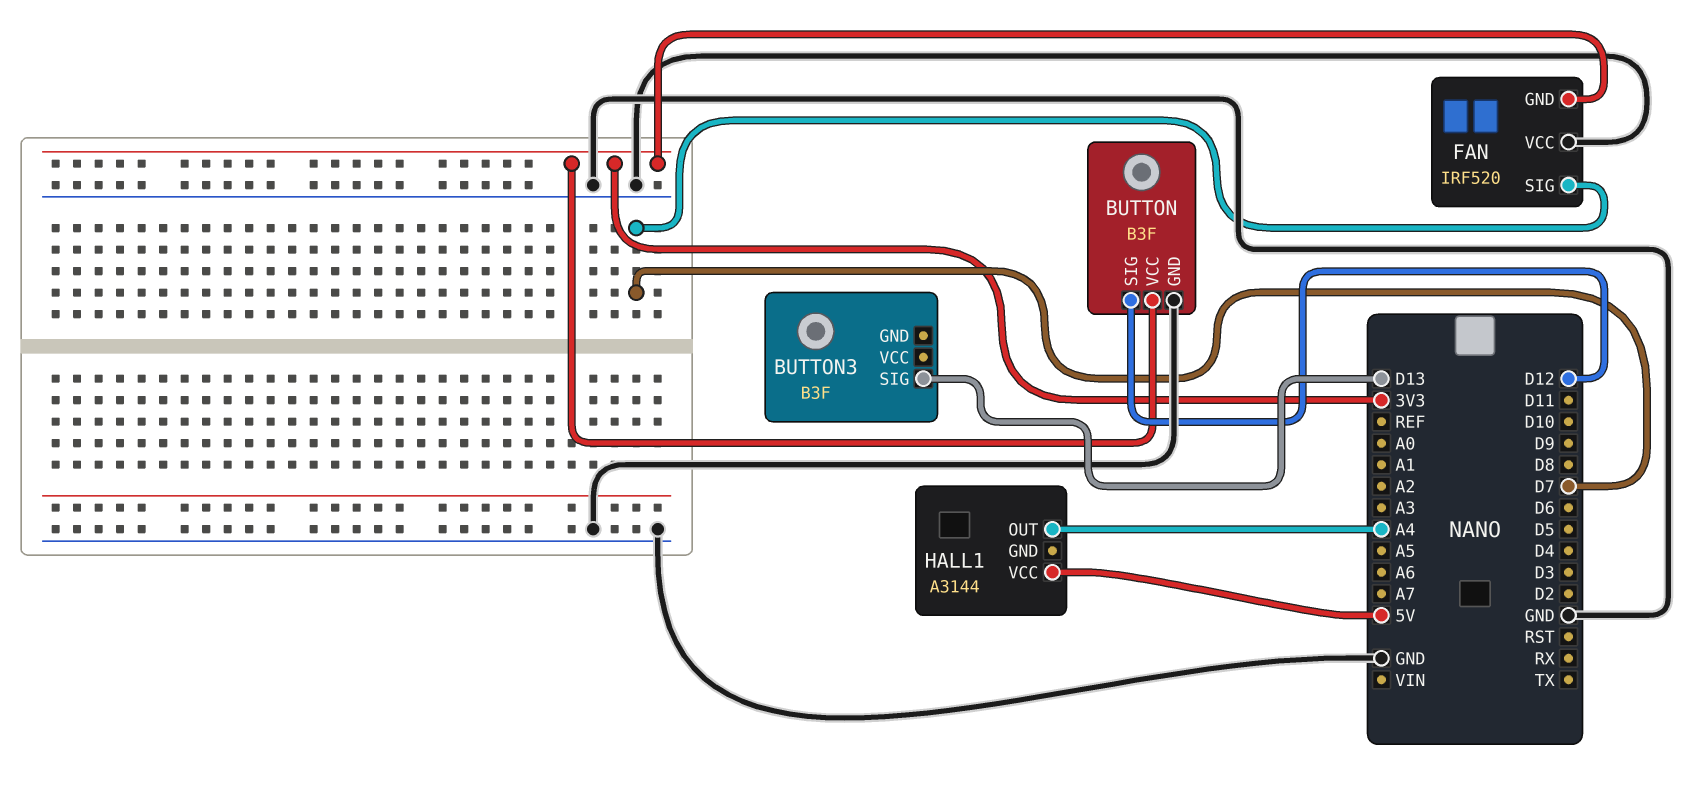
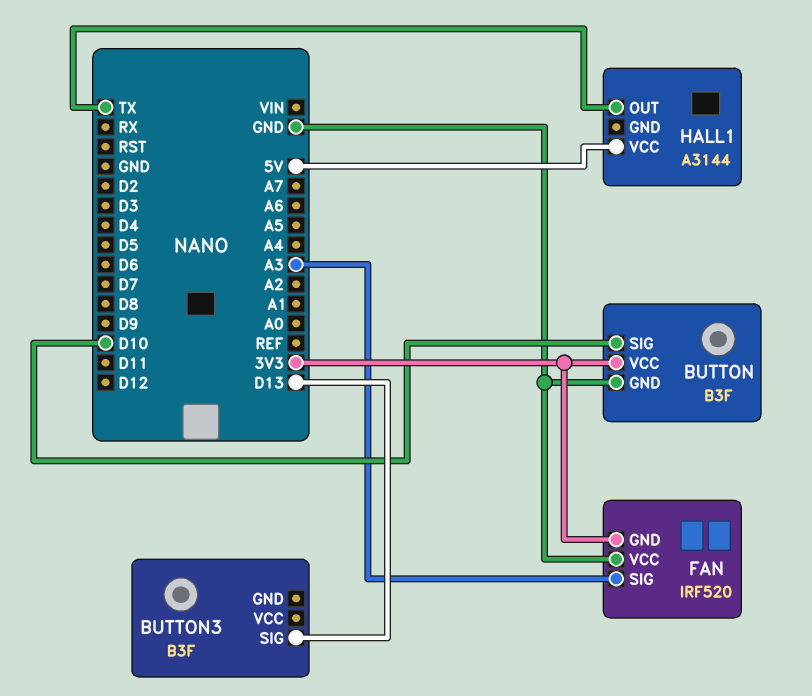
BUTTON pin SIG: D12 -> D10
FAN pin SIG: D7 -> A3
HALL1 pin OUT: A4 -> TX

